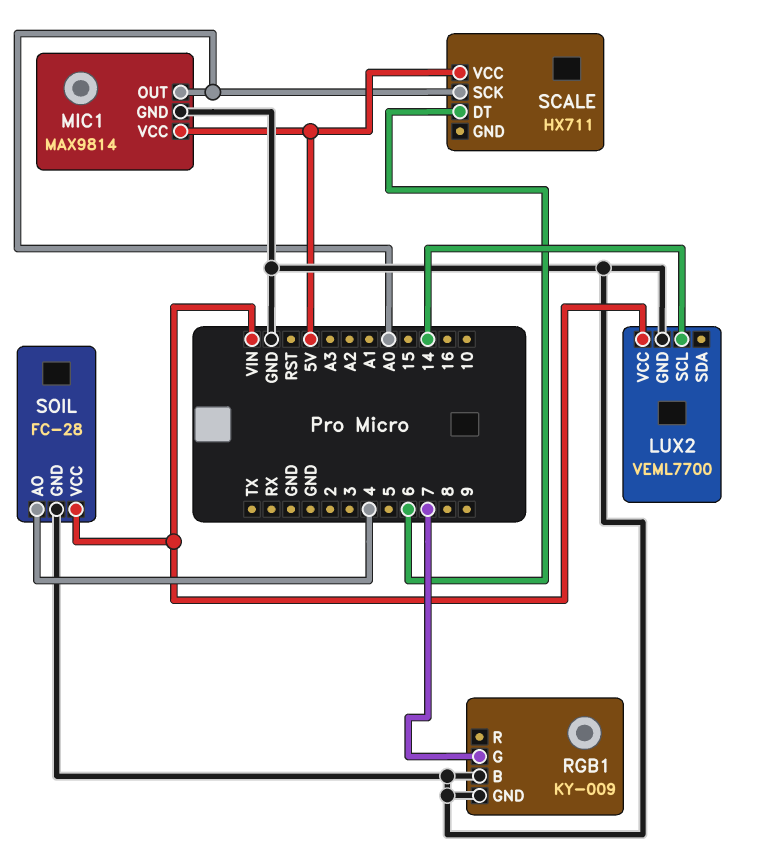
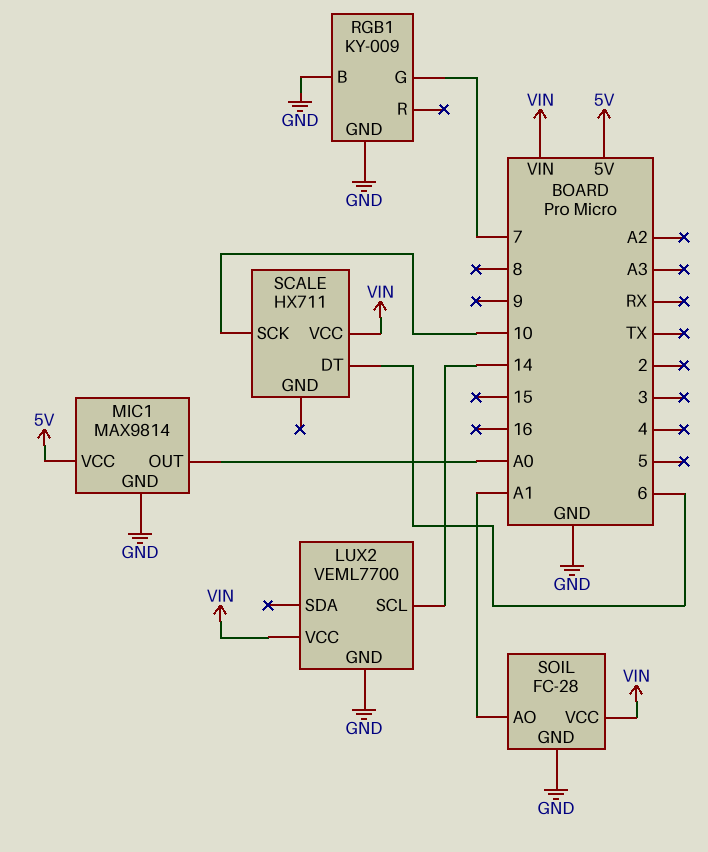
SCALE pin SCK: A0 -> 10
SCALE pin VCC: 5V -> VIN
SOIL pin AO: 4 -> A1

